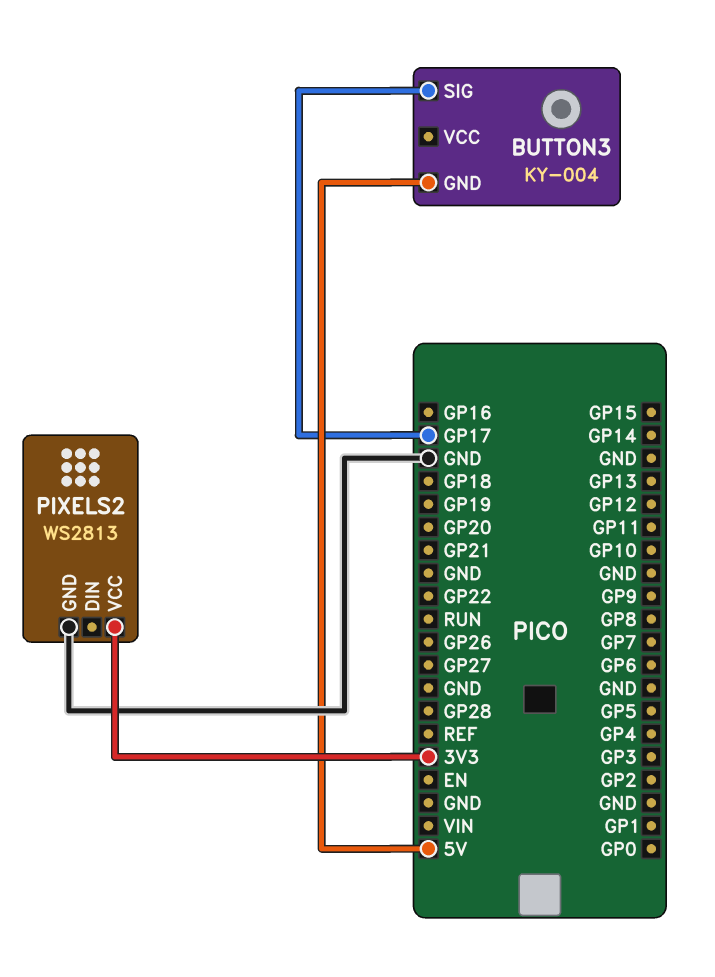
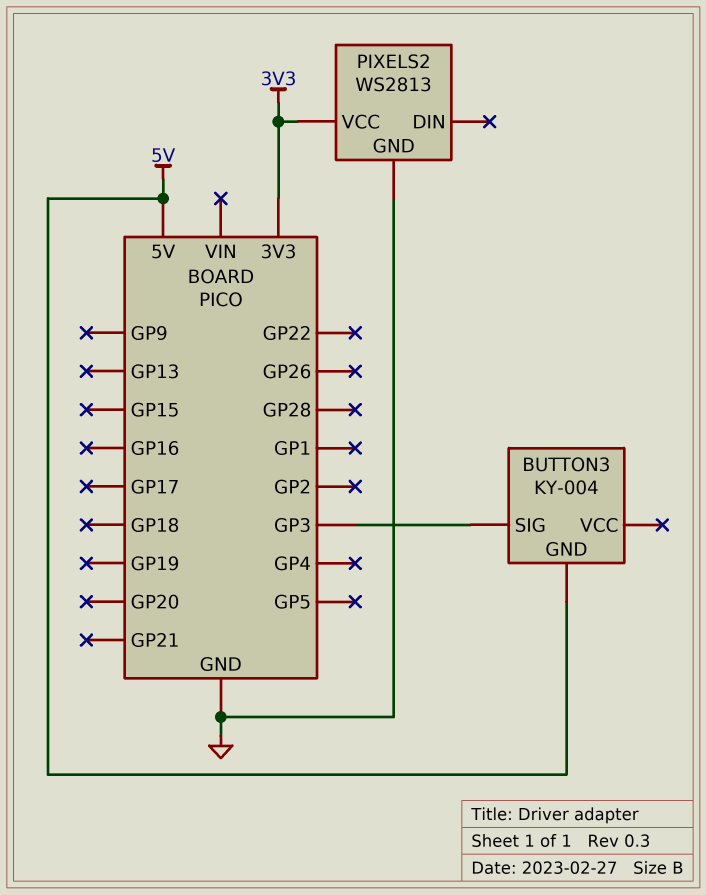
BUTTON3 pin SIG: GP17 -> GP3

